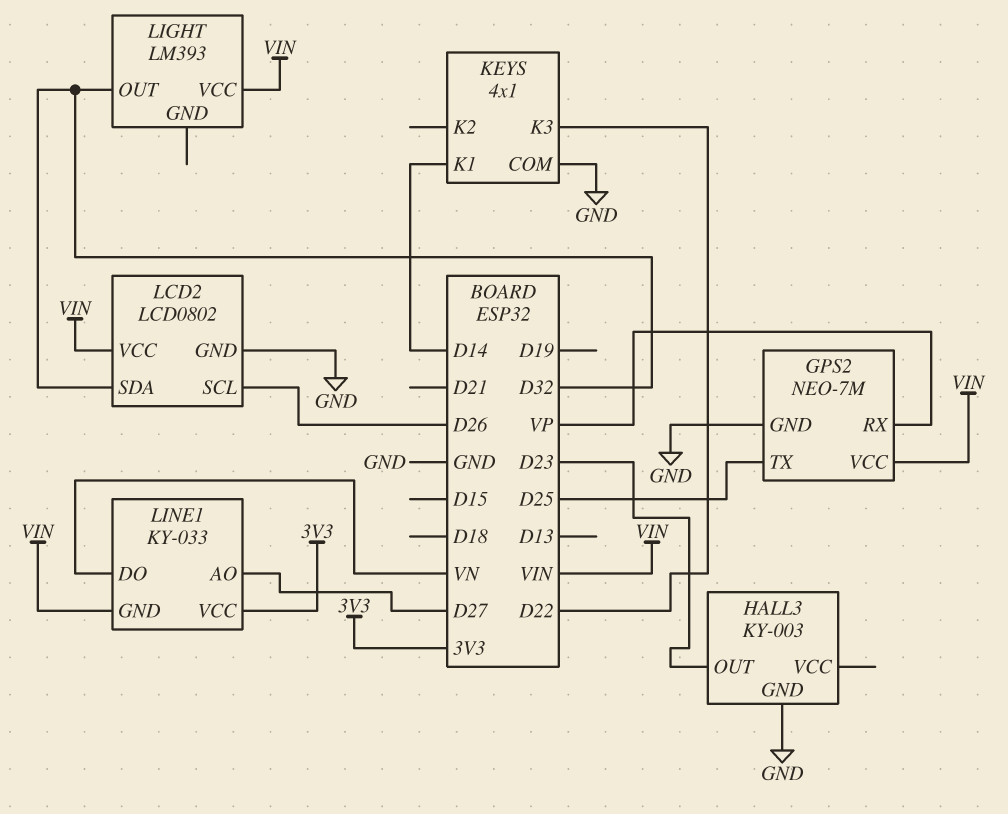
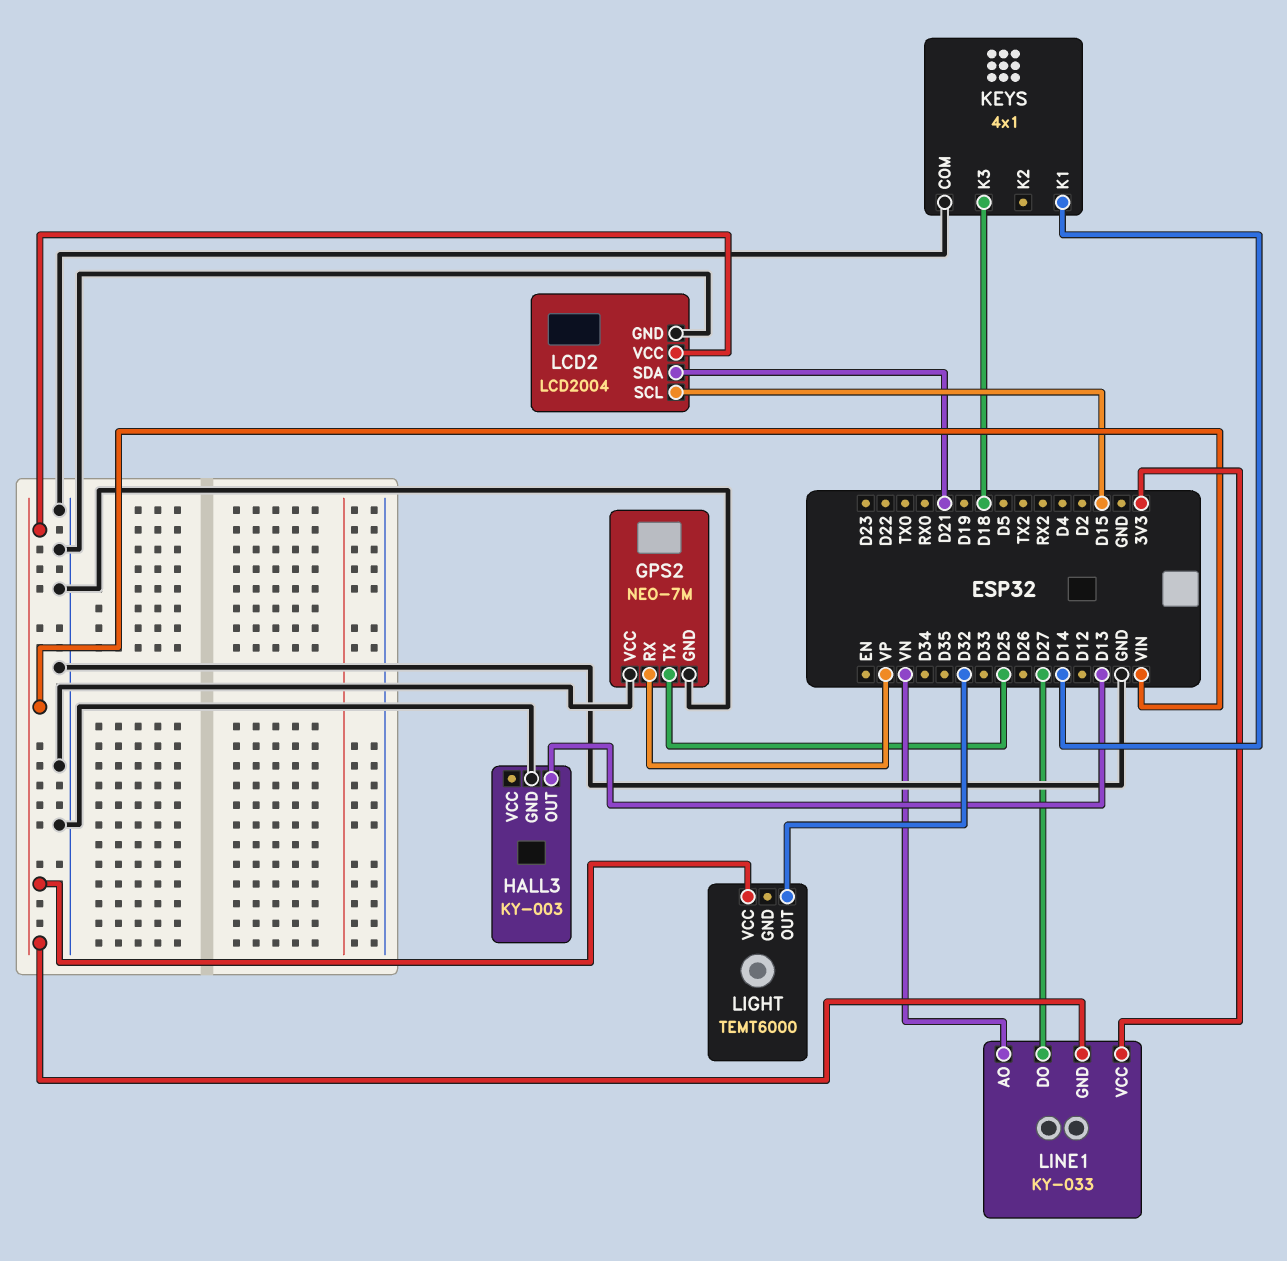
GPS2 pin VCC: VIN -> GND
HALL3 pin OUT: D23 -> D13
KEYS pin K3: D22 -> D18
LCD2: LCD0802 -> LCD2004
LCD2 pin SCL: D26 -> D15
LCD2 pin SDA: D32 -> D21
LIGHT: LM393 -> TEMT6000
LINE1 pin AO: D27 -> VN
LINE1 pin DO: VN -> D27

